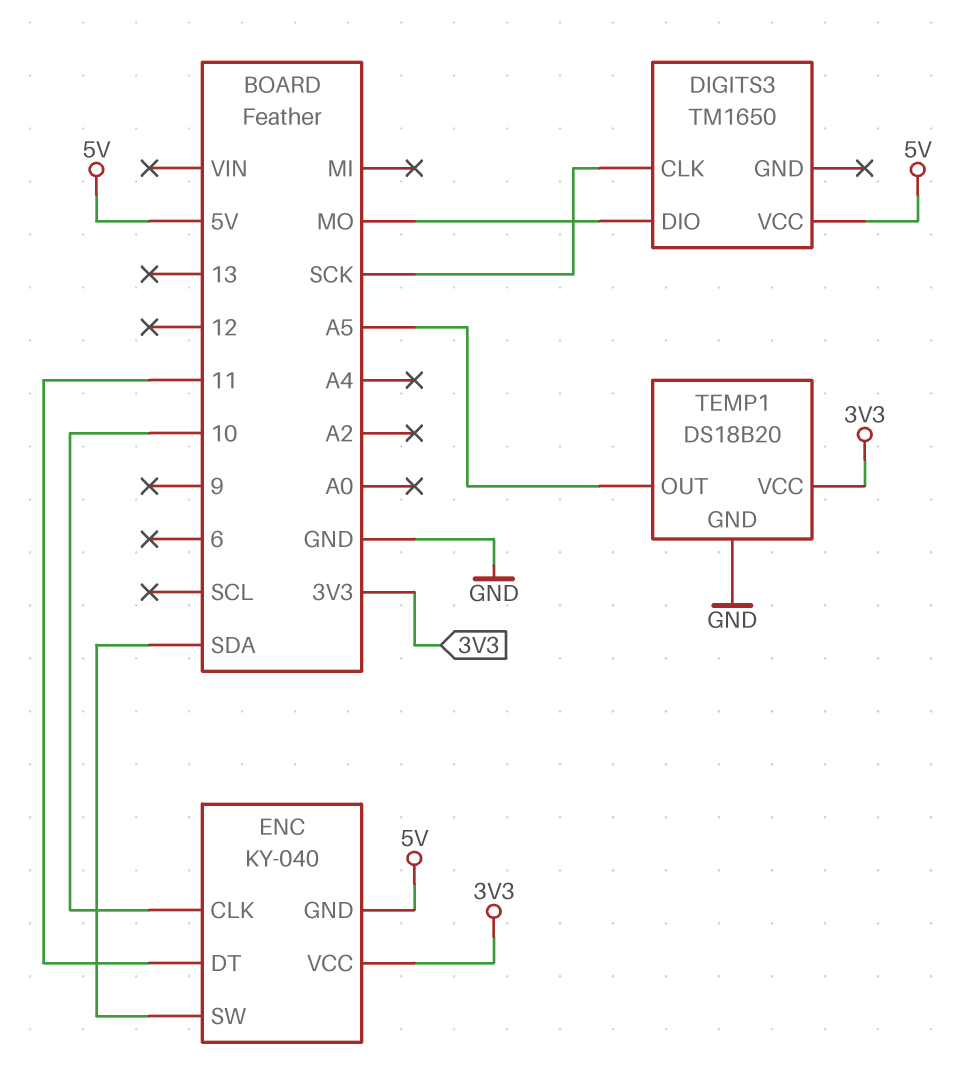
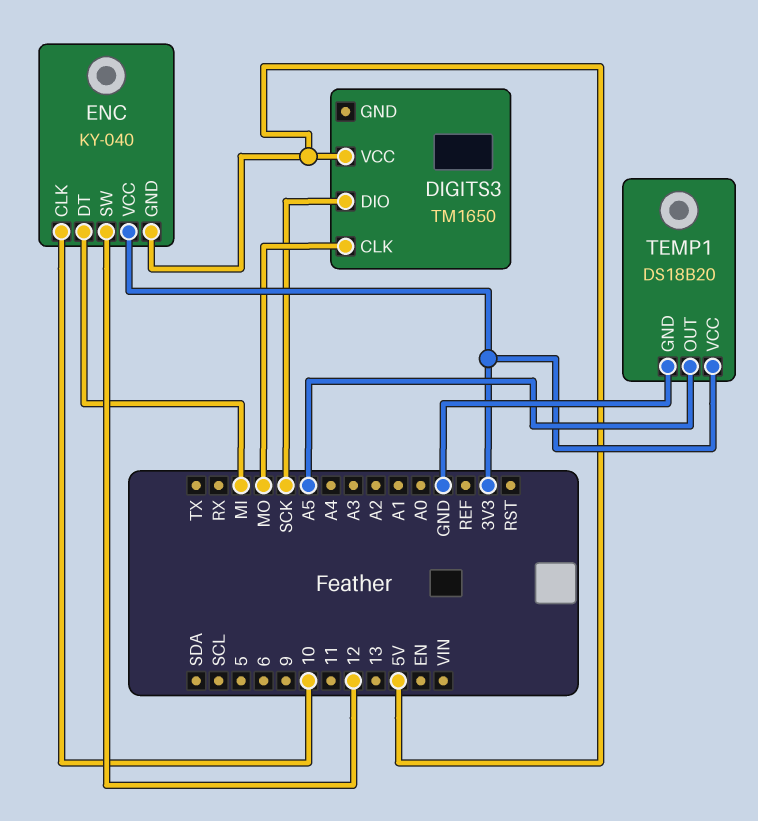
DIGITS3 pin CLK: SCK -> MO
DIGITS3 pin DIO: MO -> SCK
ENC pin DT: 11 -> MI
ENC pin SW: SDA -> 12

